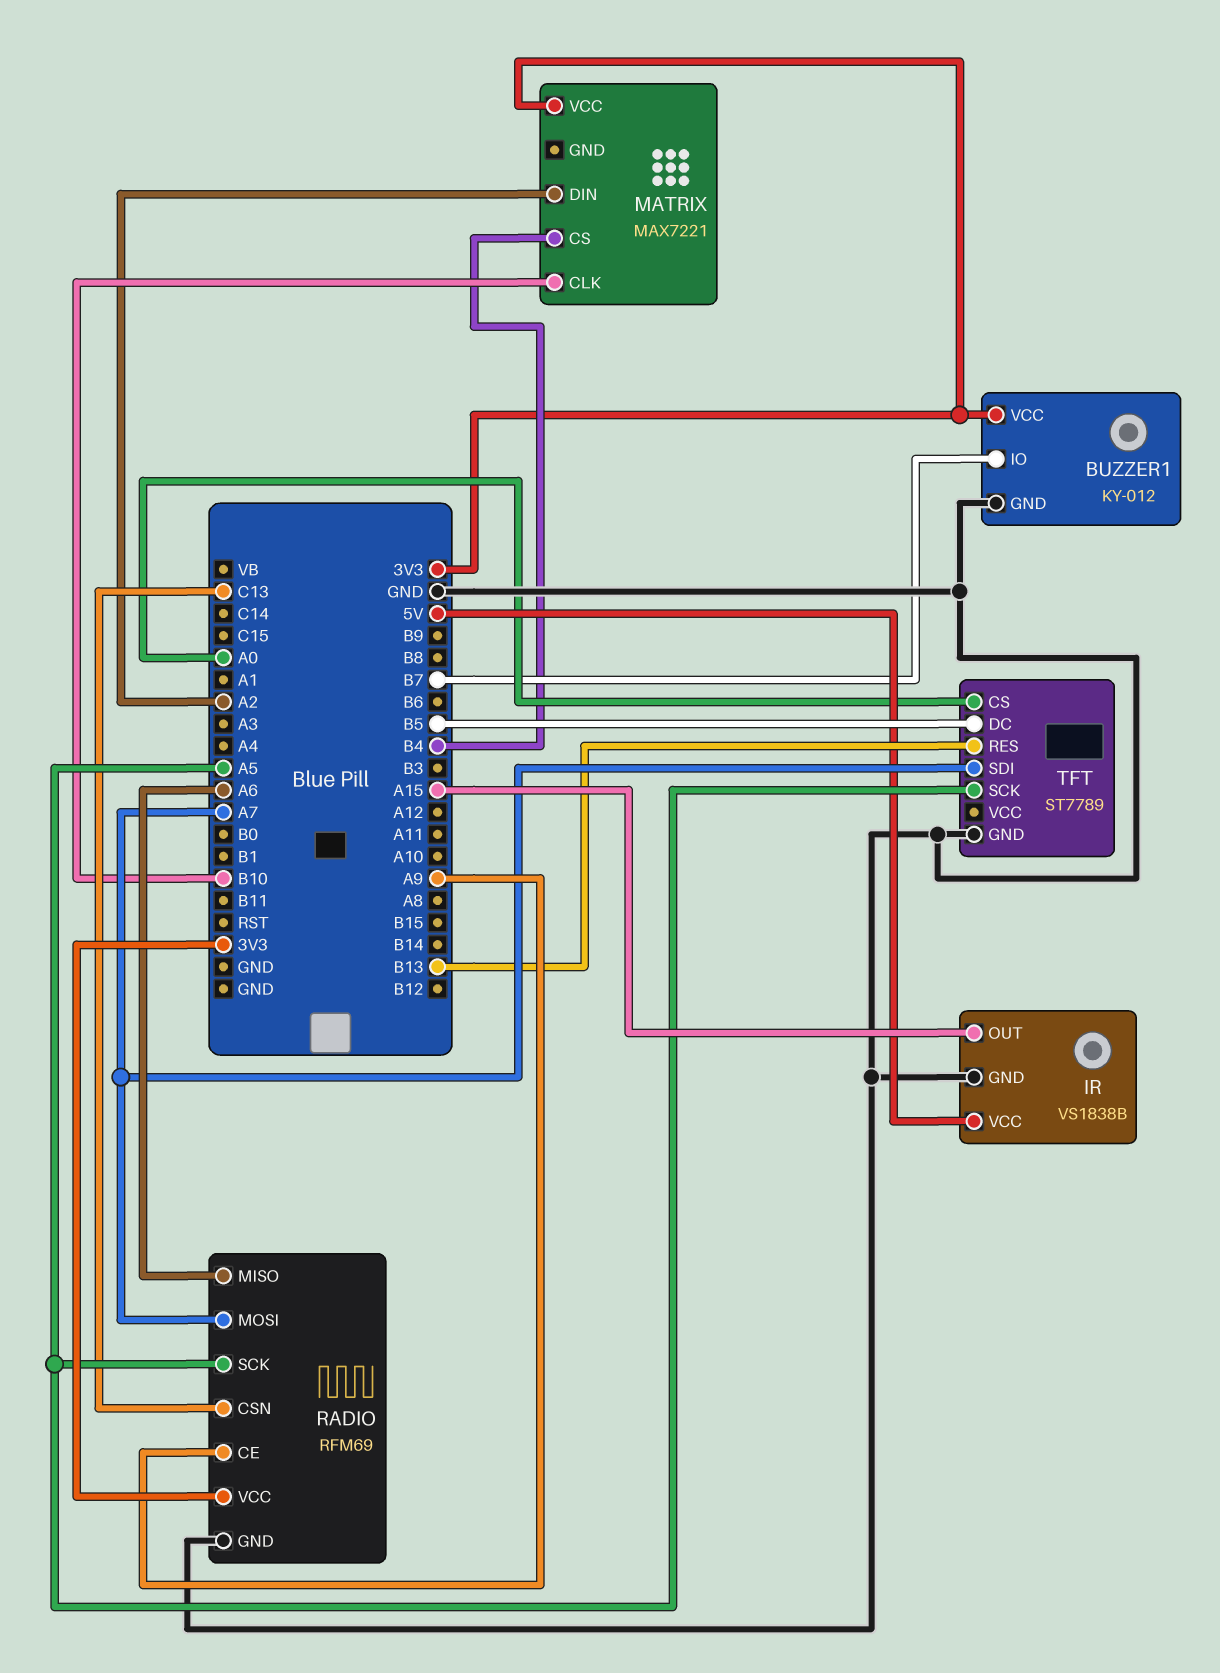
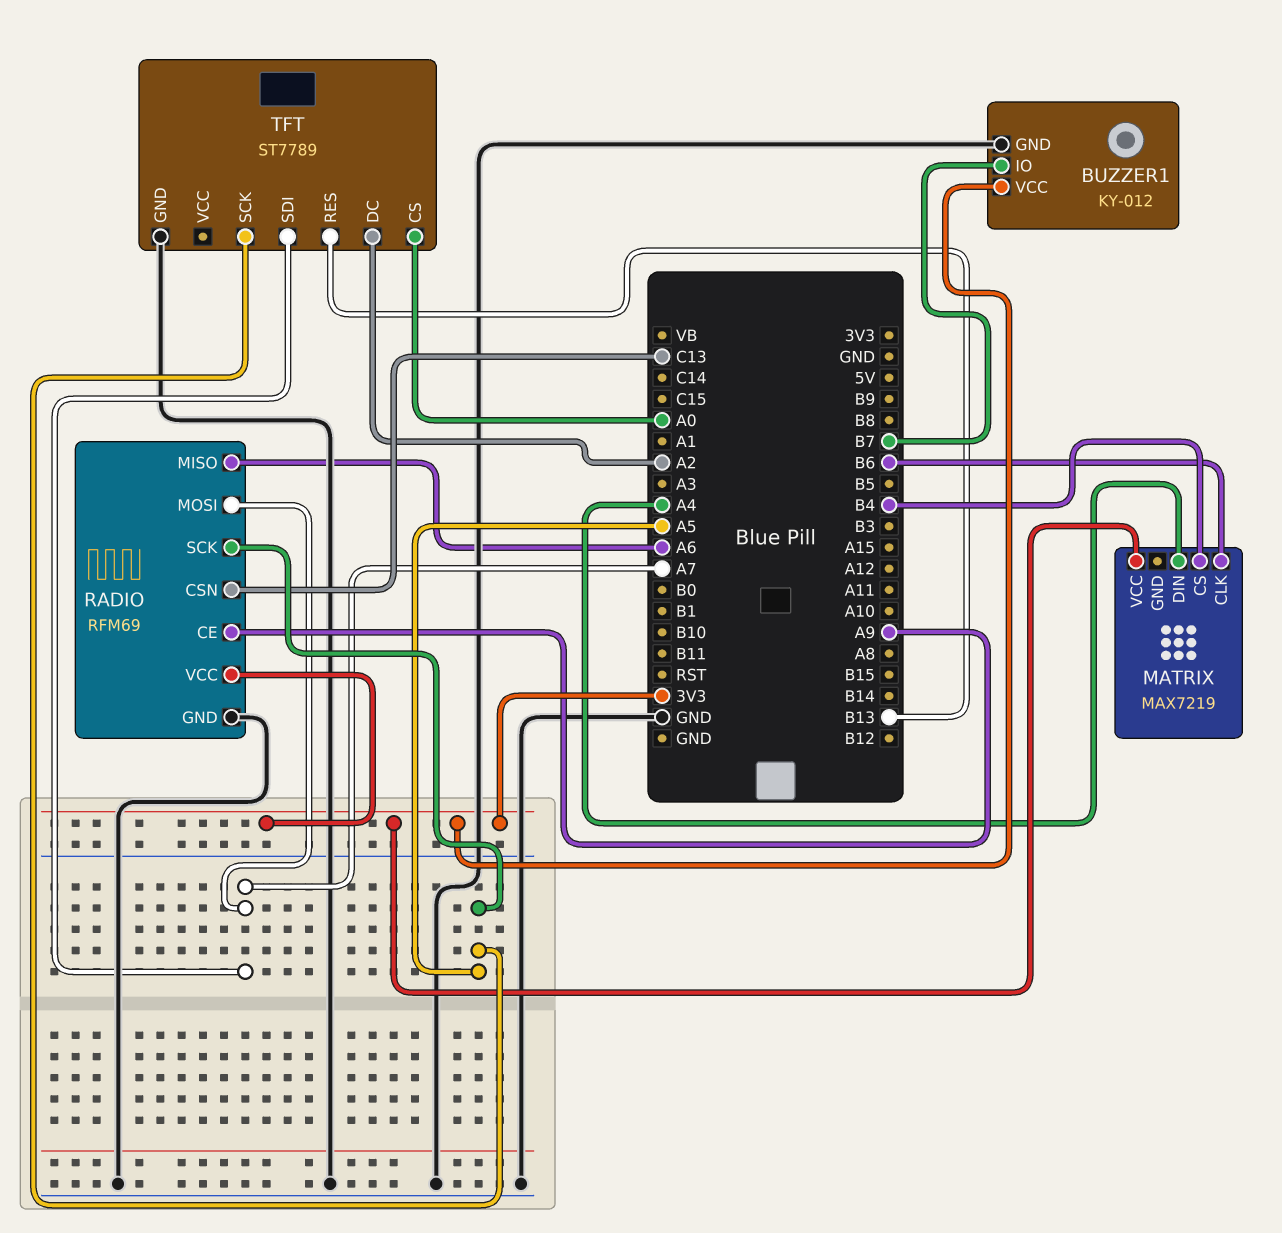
IR: VS1838B -> none
IR pin GND: GND -> none
IR pin OUT: A15 -> none
IR pin VCC: 5V -> none
MATRIX: MAX7221 -> MAX7219
MATRIX pin CLK: B10 -> B6
MATRIX pin DIN: A2 -> A4
TFT pin DC: B5 -> A2

